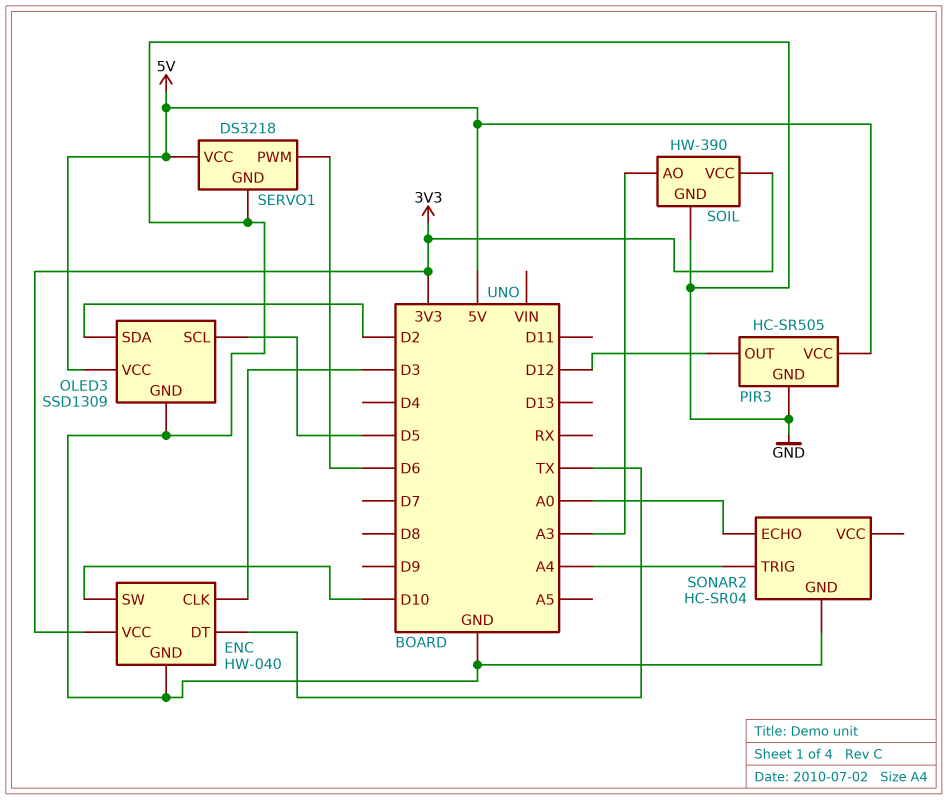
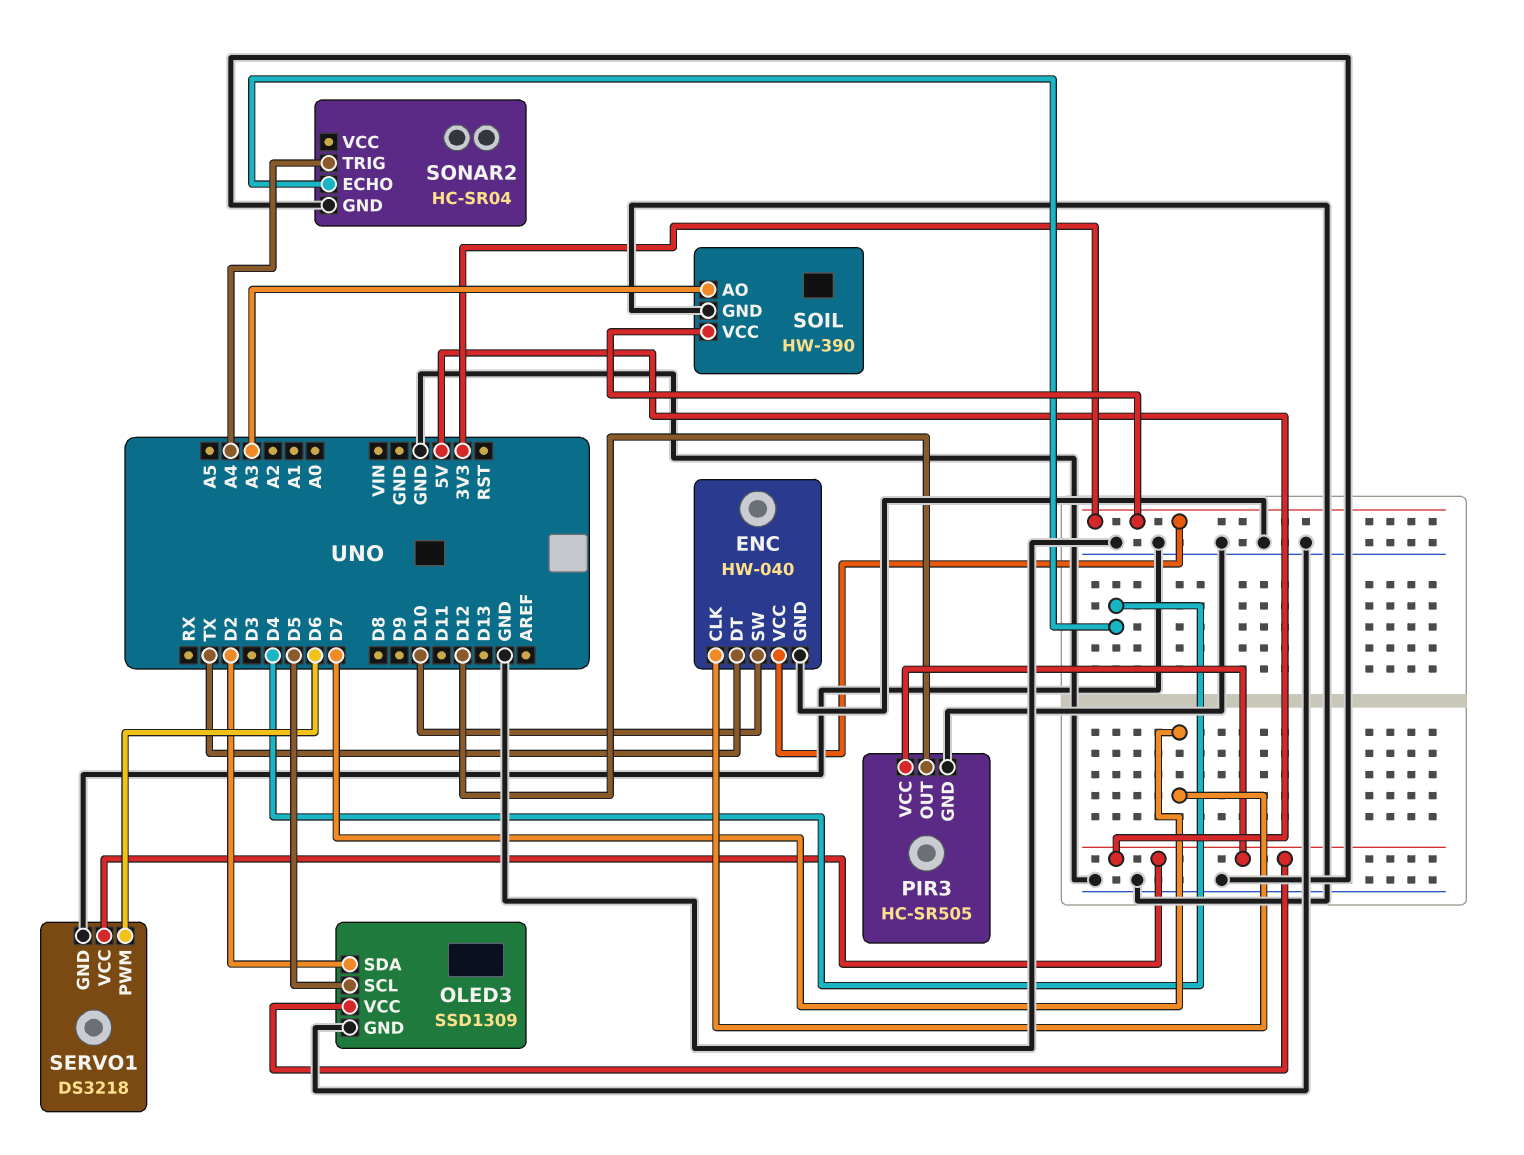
ENC pin CLK: D3 -> D7
SONAR2 pin ECHO: A0 -> D4

